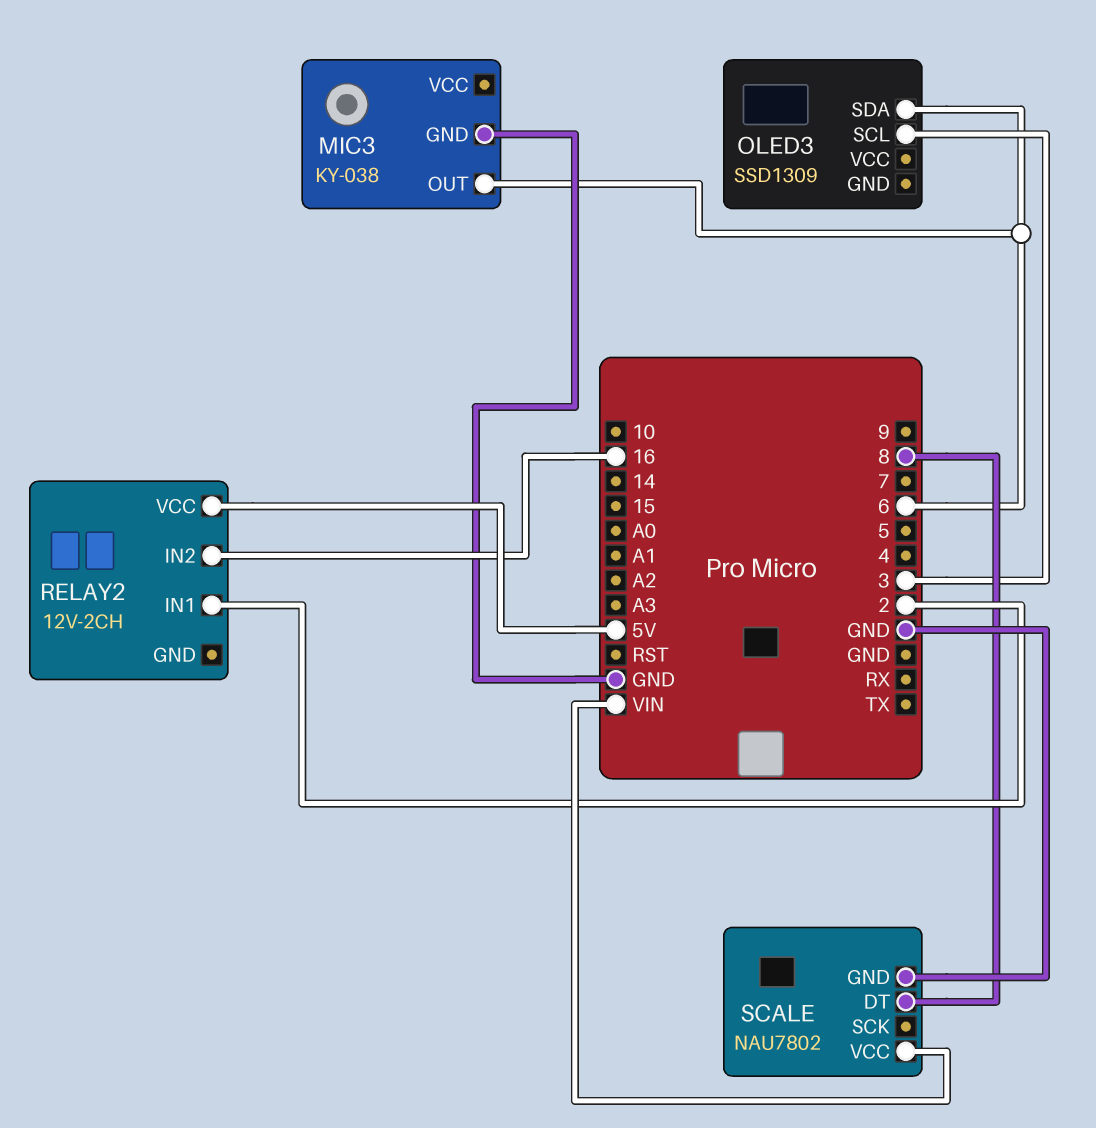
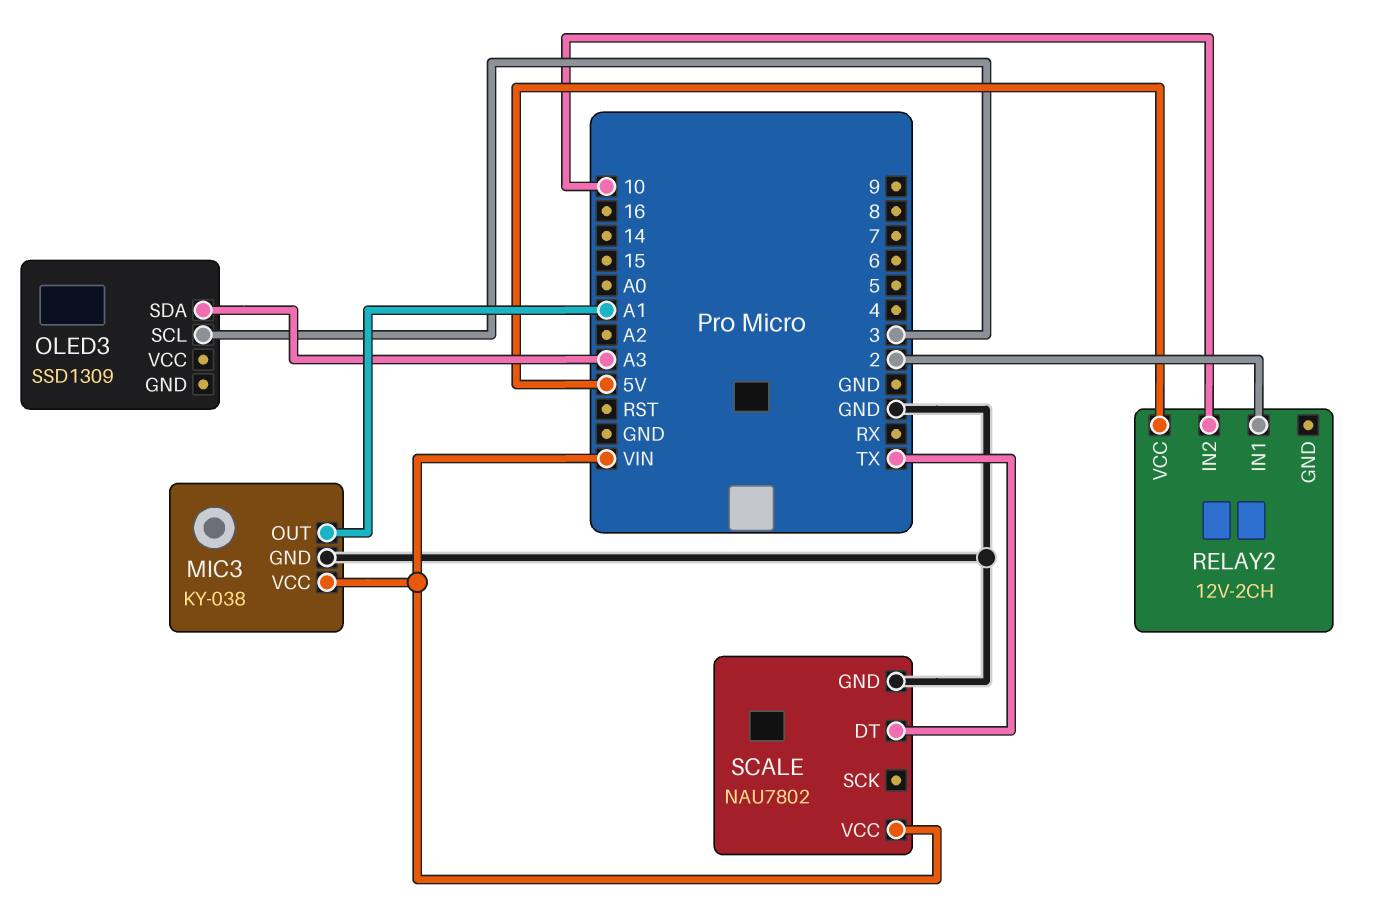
MIC3 pin OUT: 6 -> A1
MIC3 pin VCC: none -> VIN
OLED3 pin SDA: 6 -> A3
RELAY2 pin IN2: 16 -> 10
SCALE pin DT: 8 -> TX

